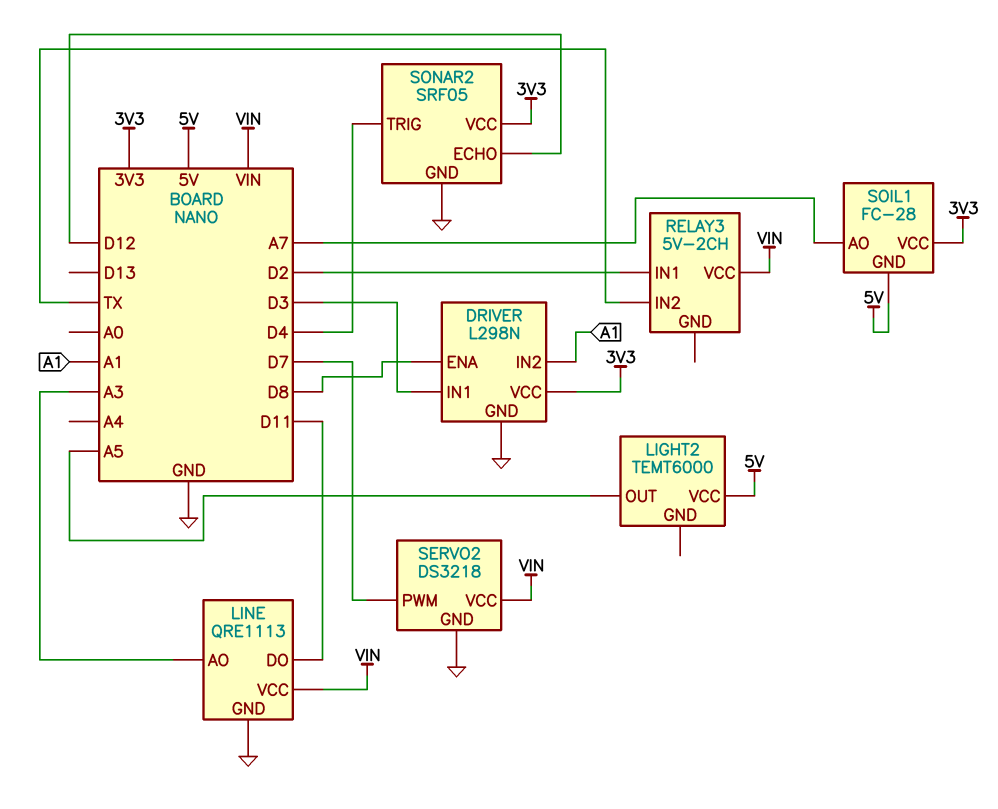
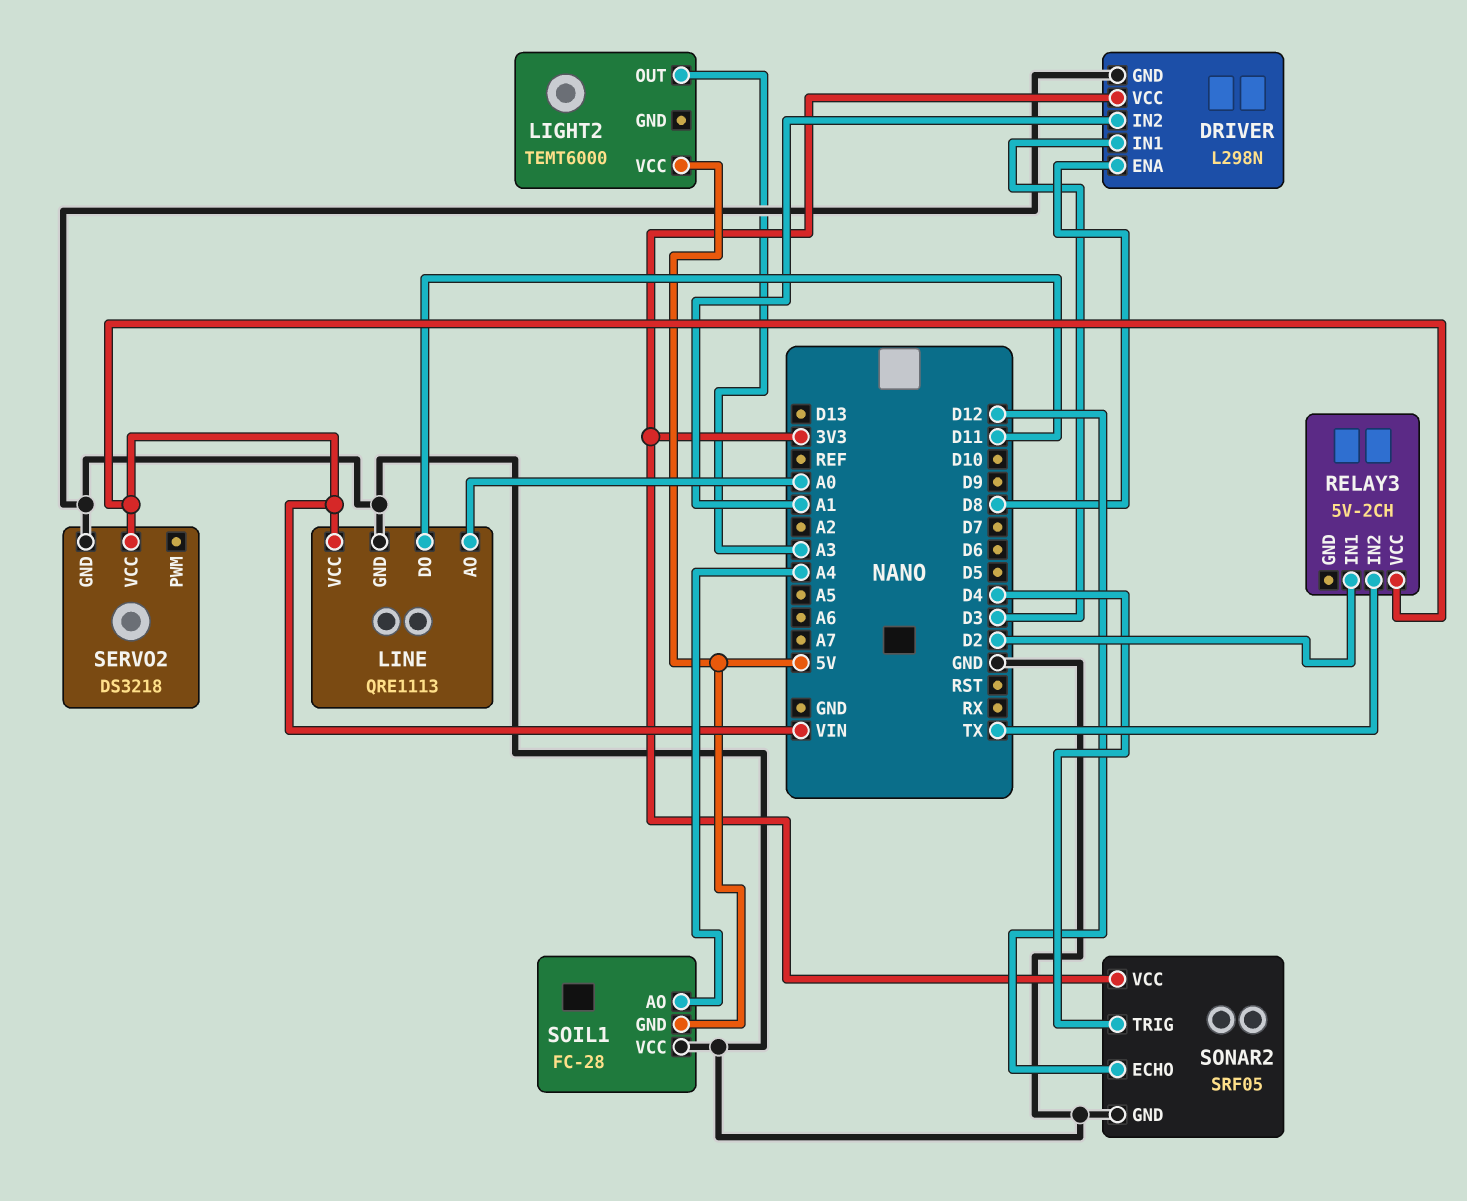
LIGHT2 pin OUT: A5 -> A3
LINE pin AO: A3 -> A0
SERVO2 pin PWM: D7 -> none
SOIL1 pin AO: A7 -> A4
SOIL1 pin VCC: 3V3 -> GND

